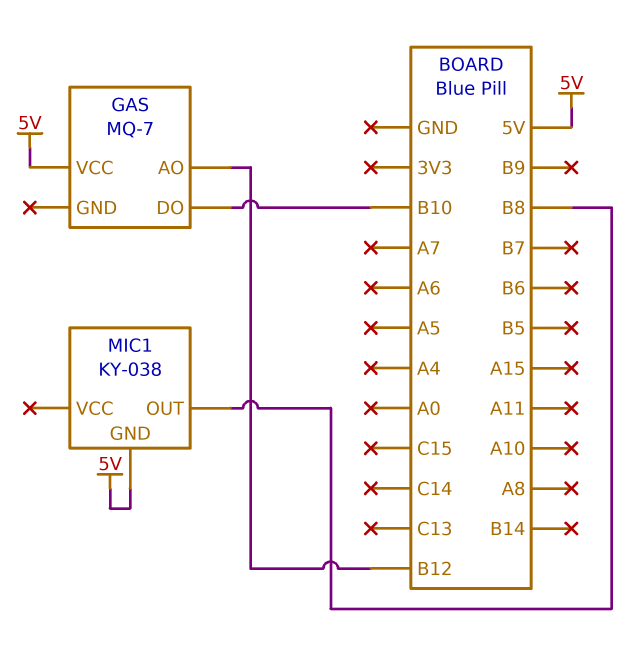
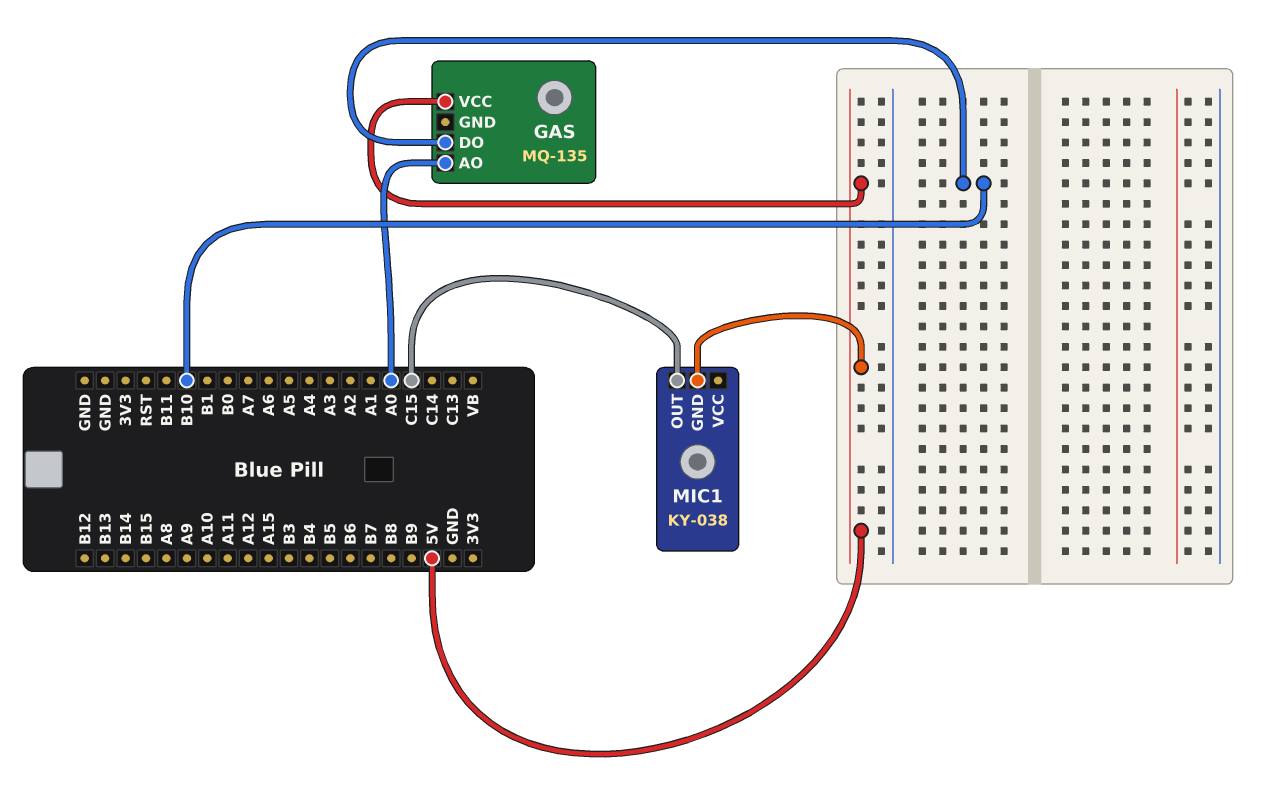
GAS: MQ-7 -> MQ-135
GAS pin AO: B12 -> A0
MIC1 pin OUT: B8 -> C15

